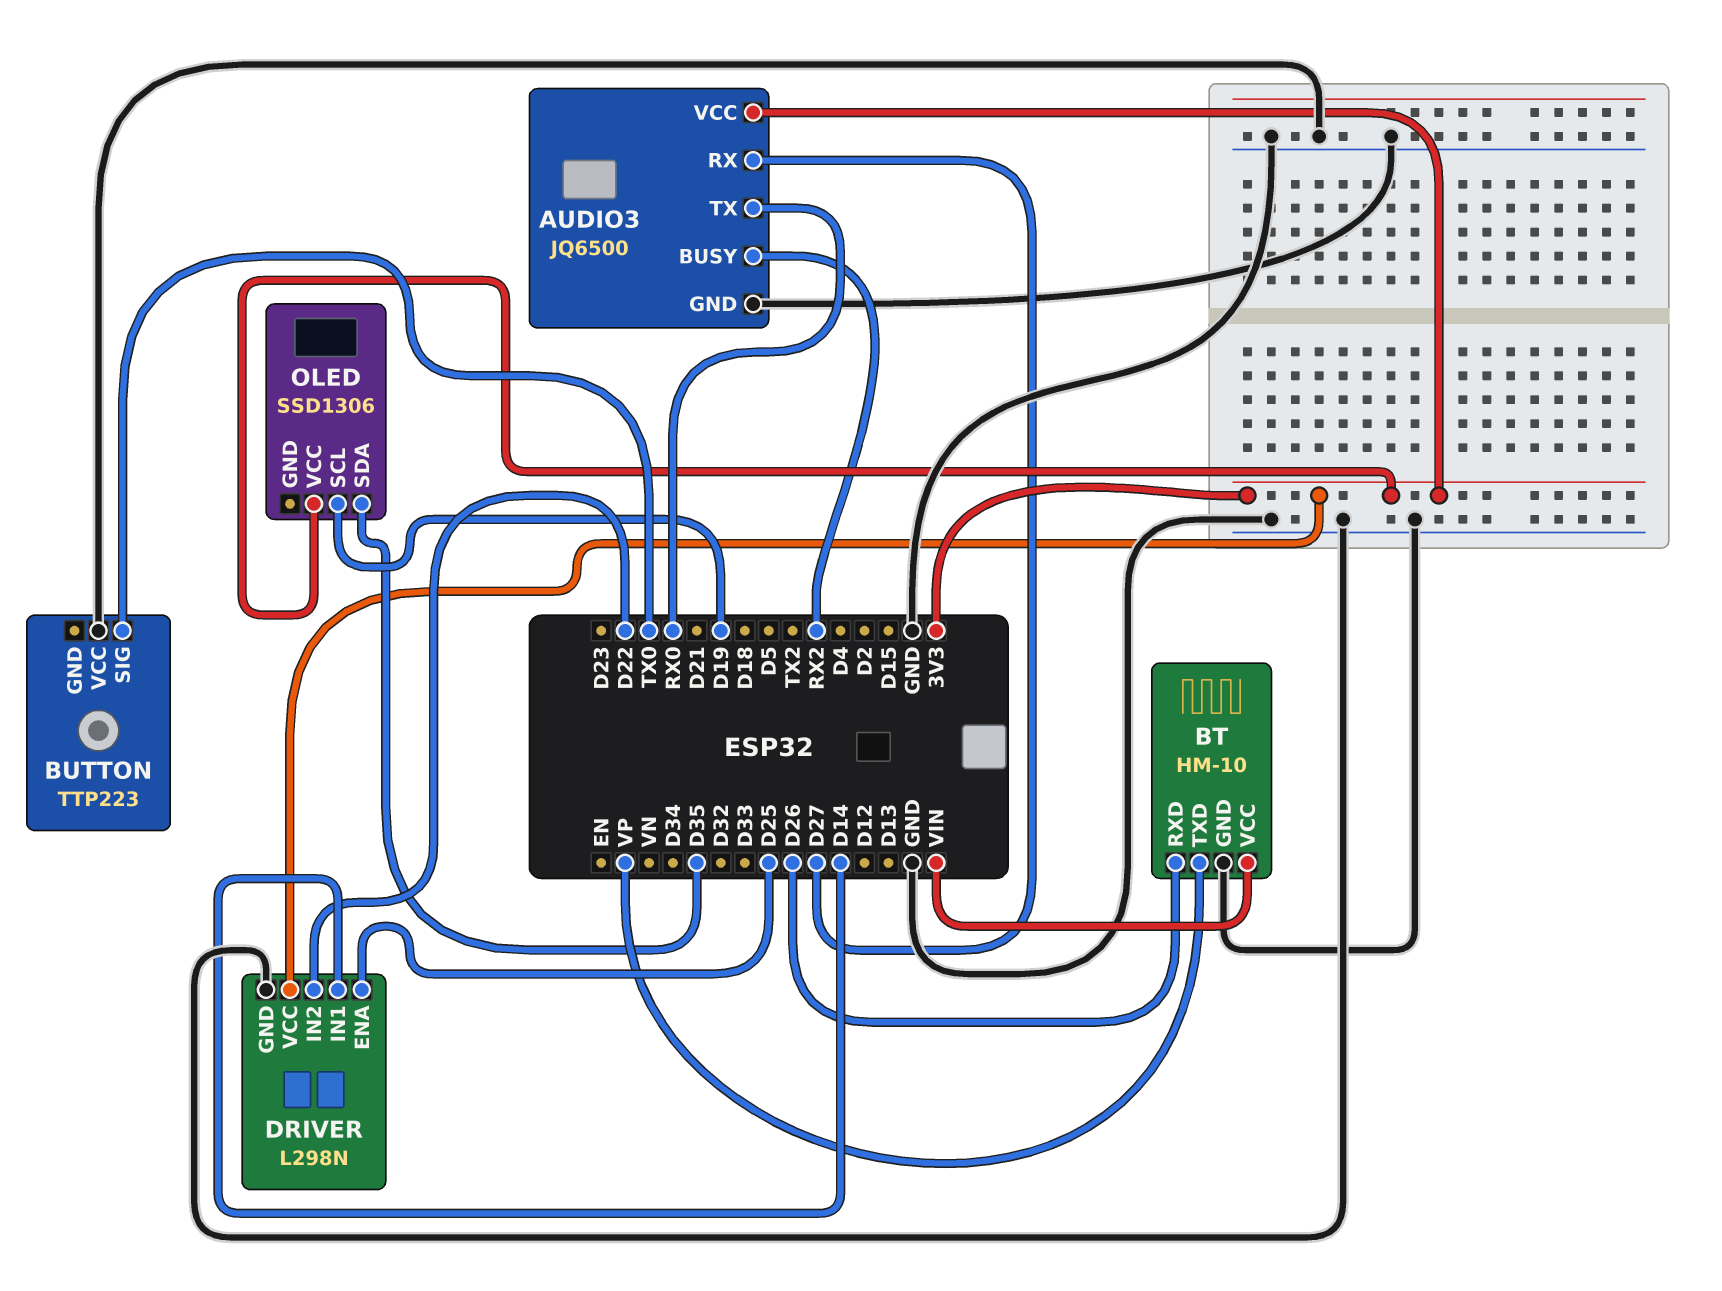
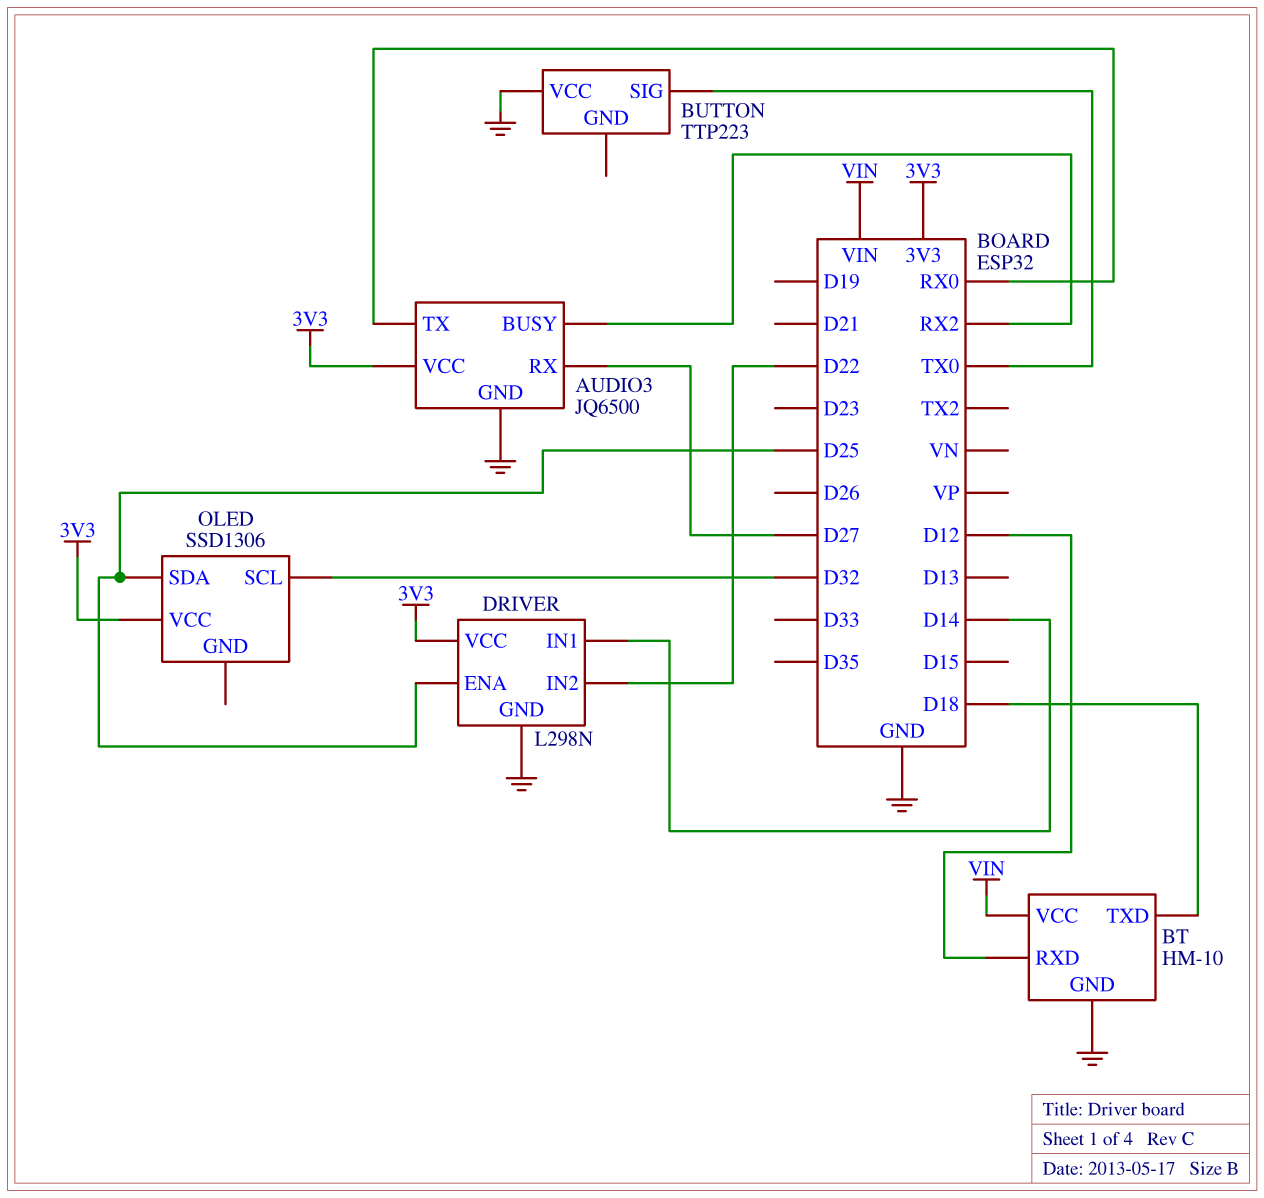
BT pin RXD: D26 -> D12
BT pin TXD: VP -> D18
OLED pin SCL: D19 -> D32
OLED pin SDA: D35 -> D25

